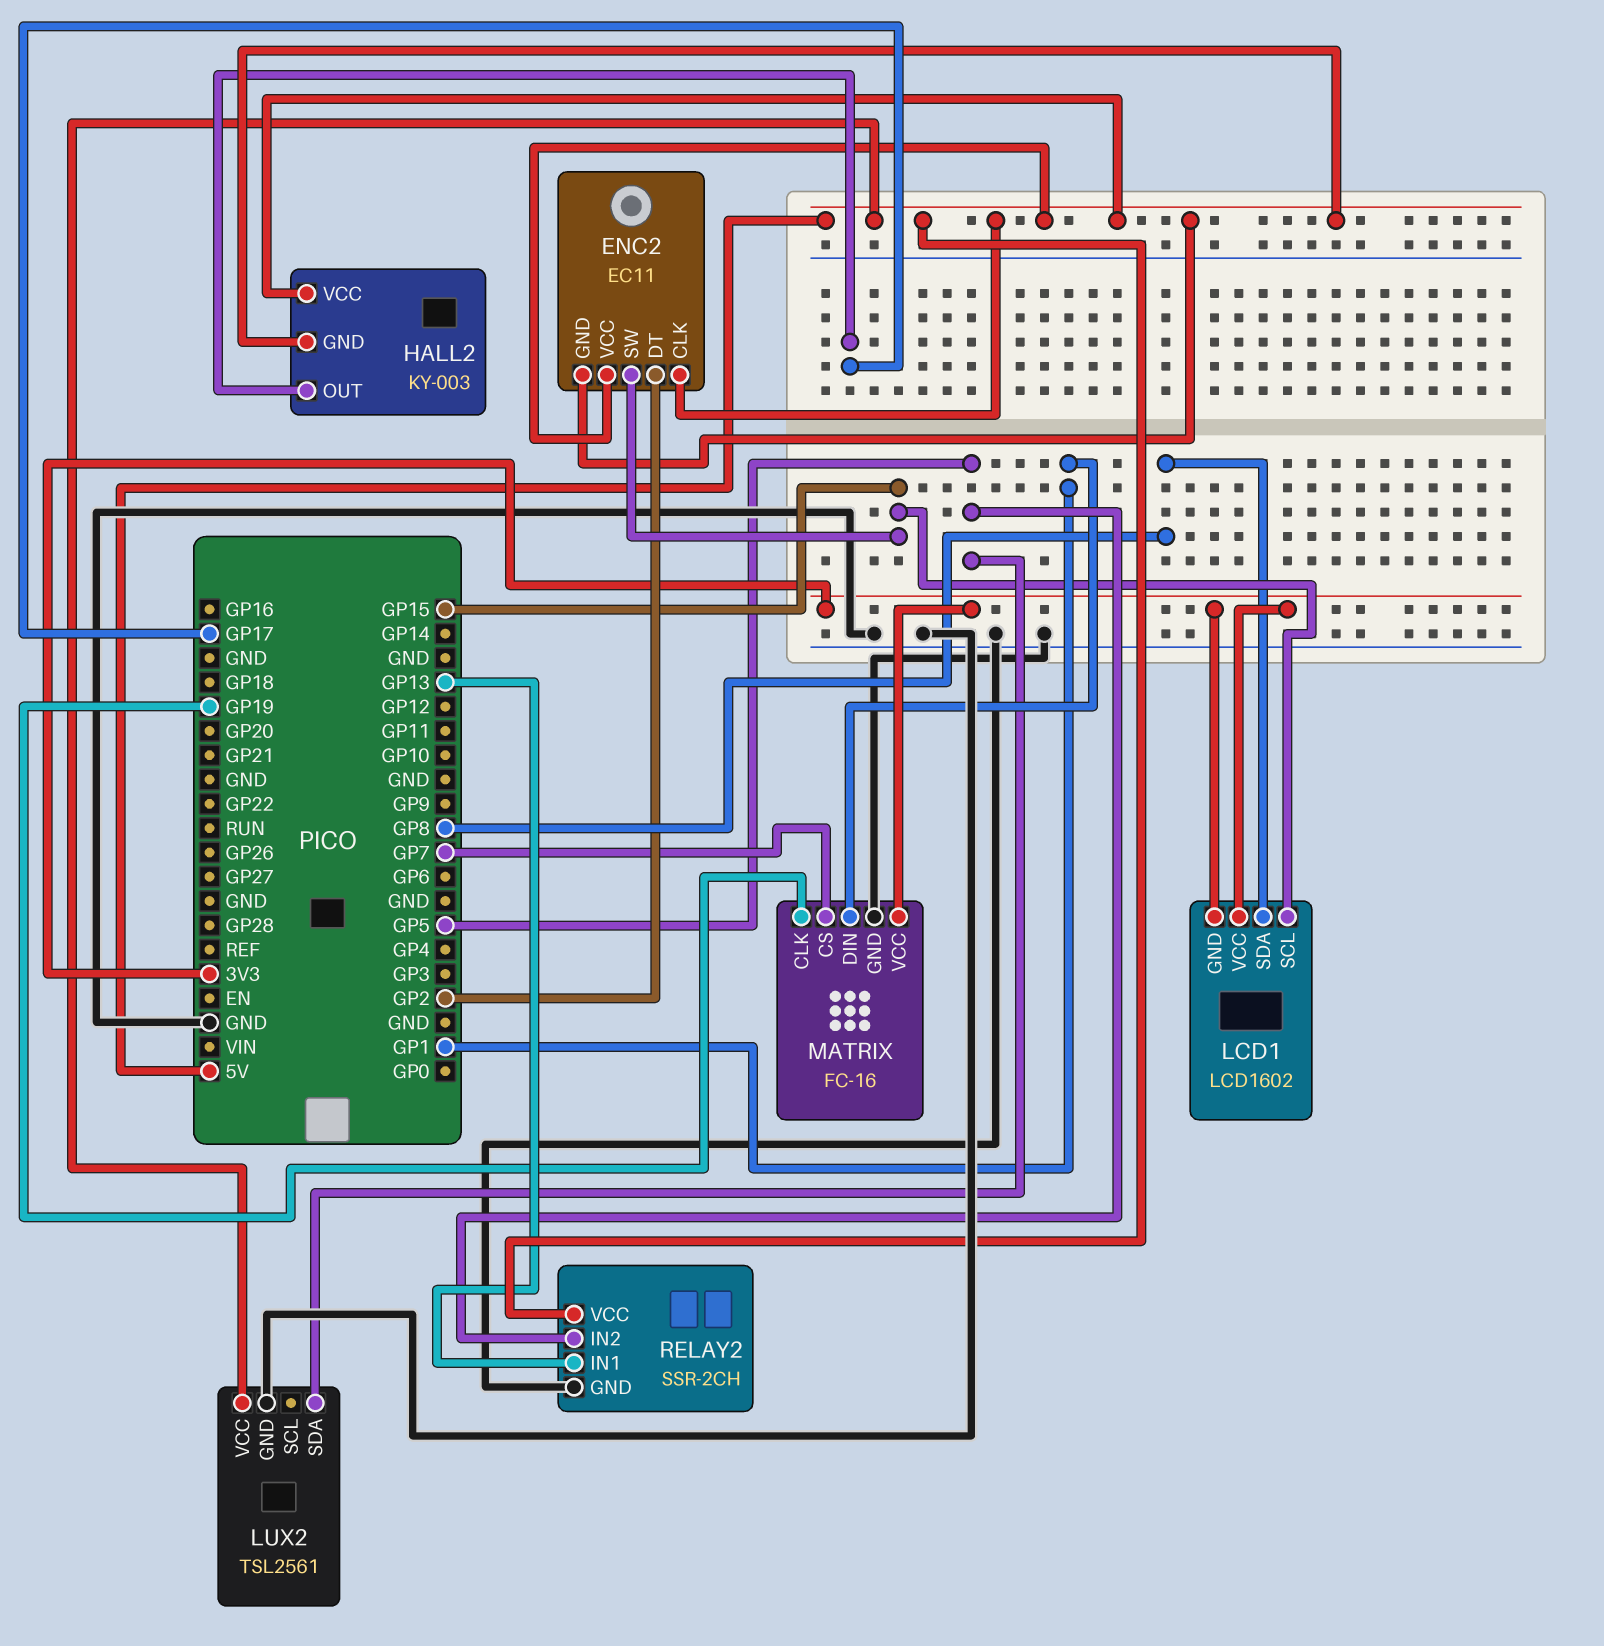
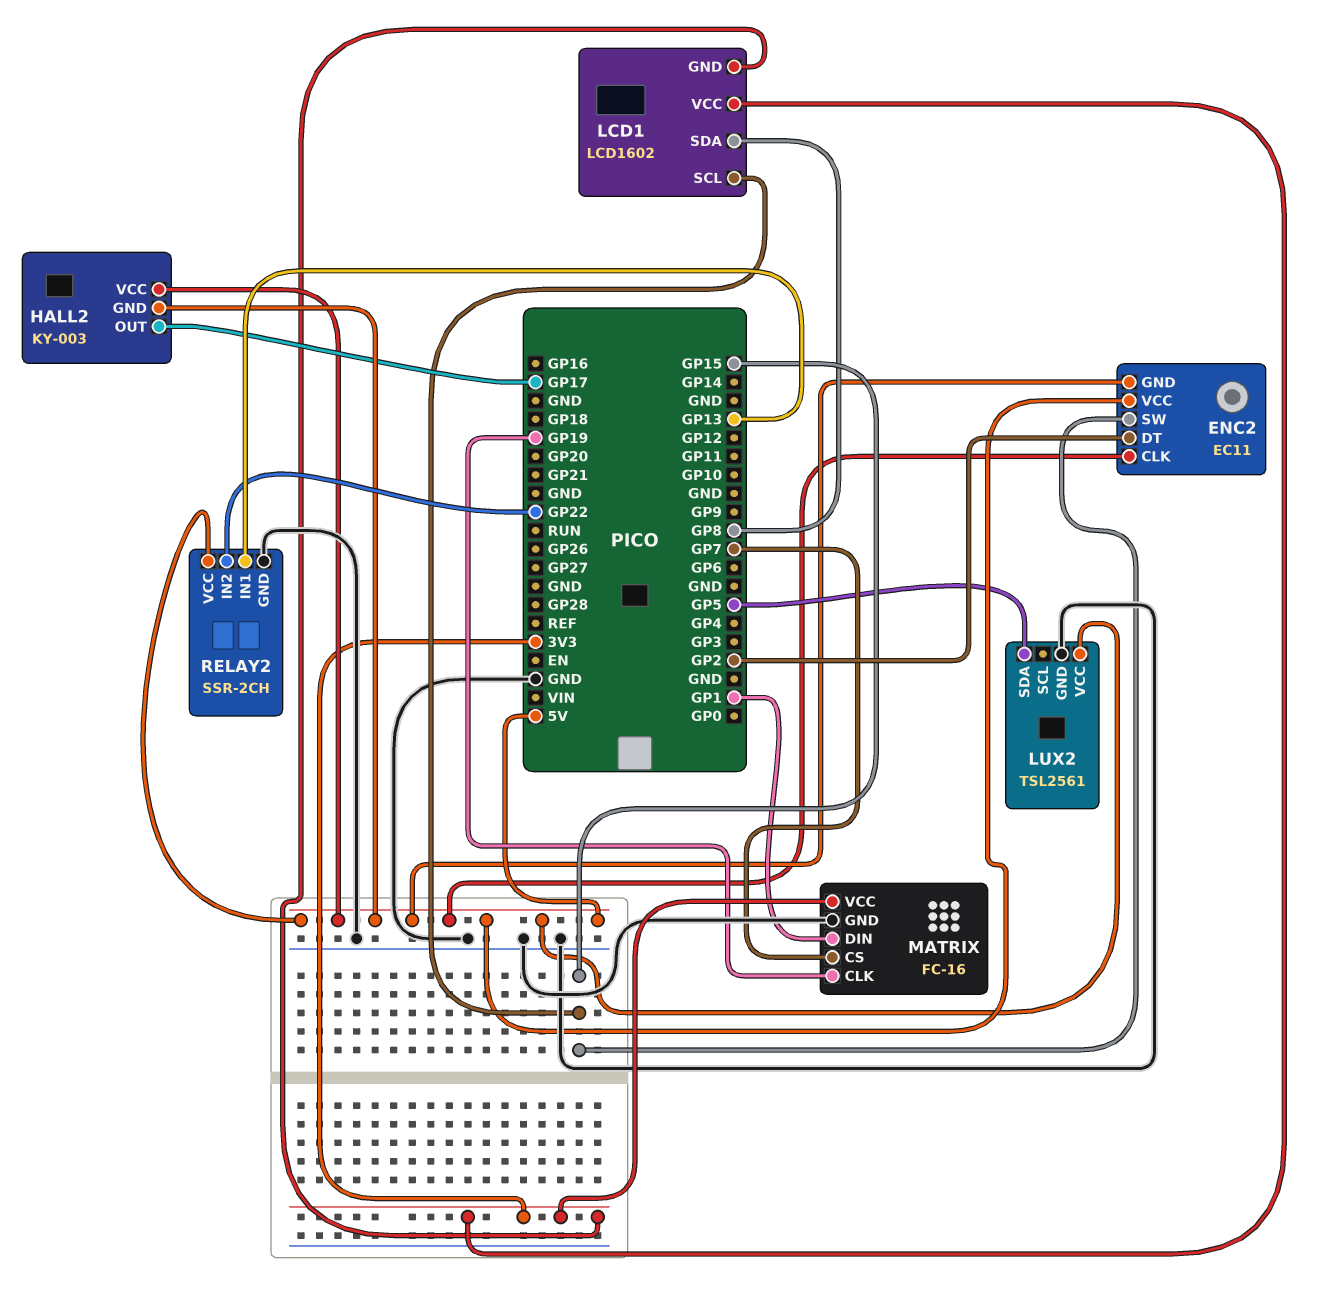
RELAY2 pin IN2: GP5 -> GP22

